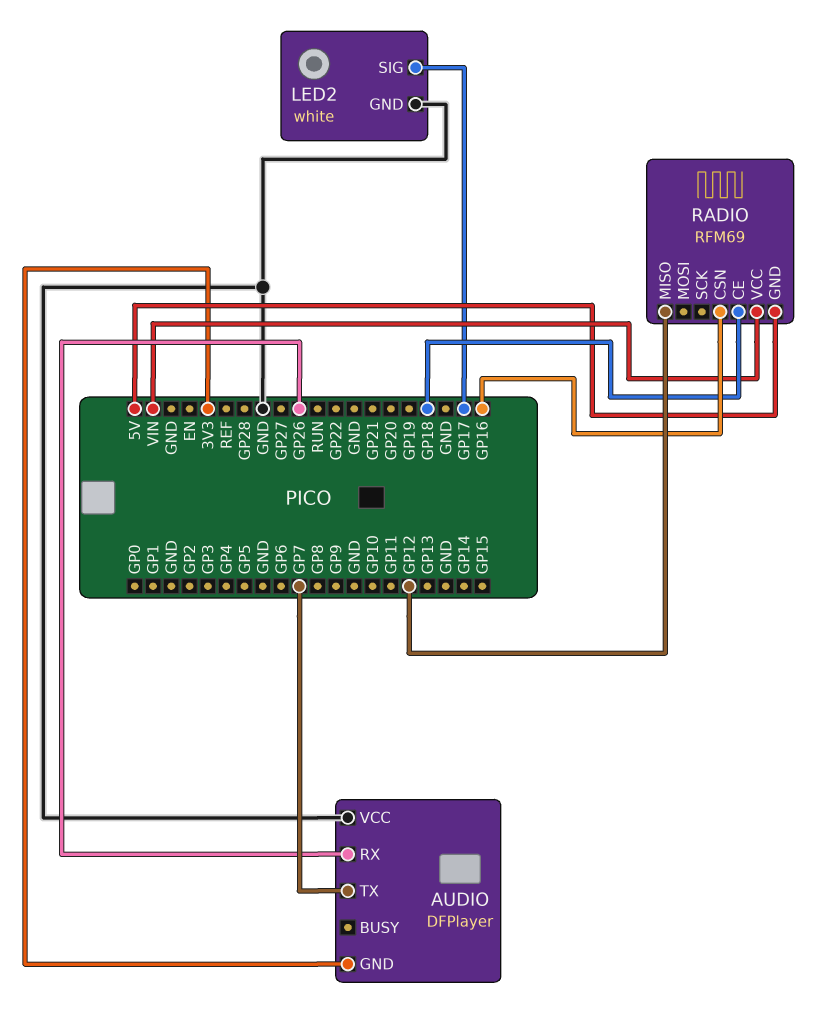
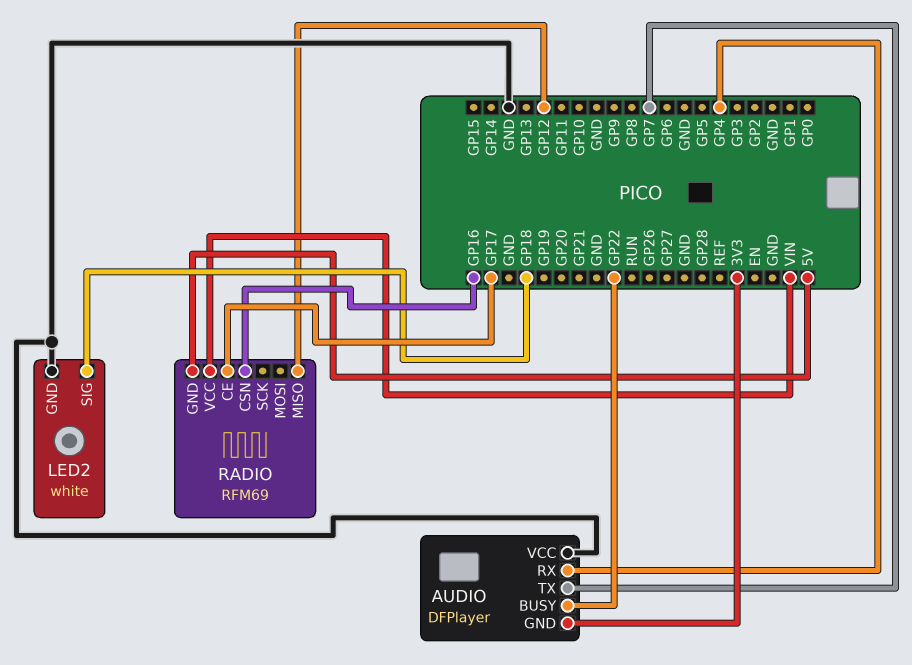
AUDIO pin BUSY: none -> GP22
AUDIO pin RX: GP26 -> GP4
LED2 pin SIG: GP17 -> GP18
RADIO pin CE: GP18 -> GP17

